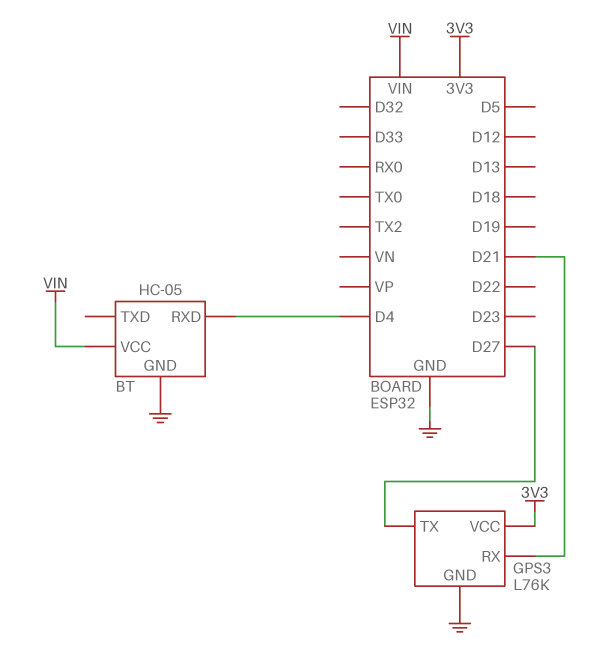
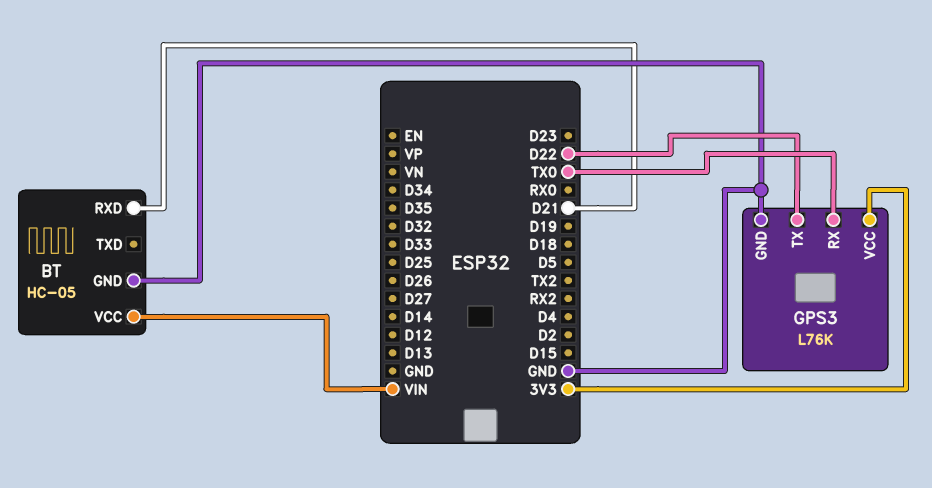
BT pin RXD: D4 -> D21
GPS3 pin RX: D21 -> TX0
GPS3 pin TX: D27 -> D22

